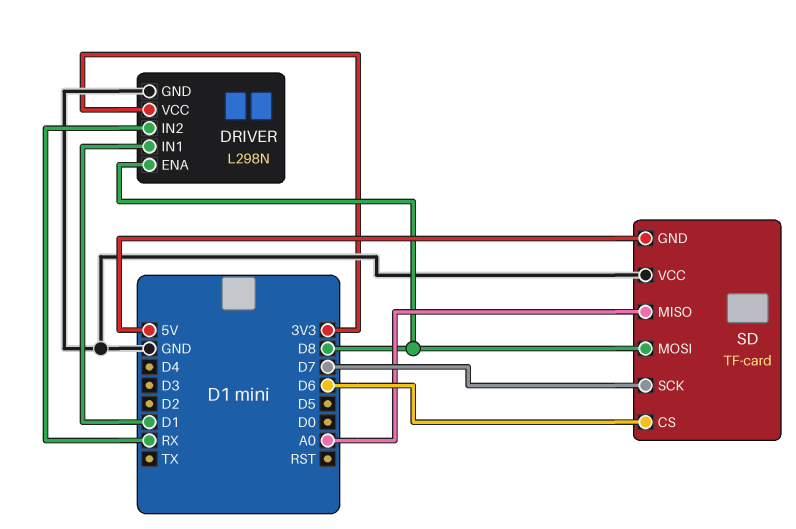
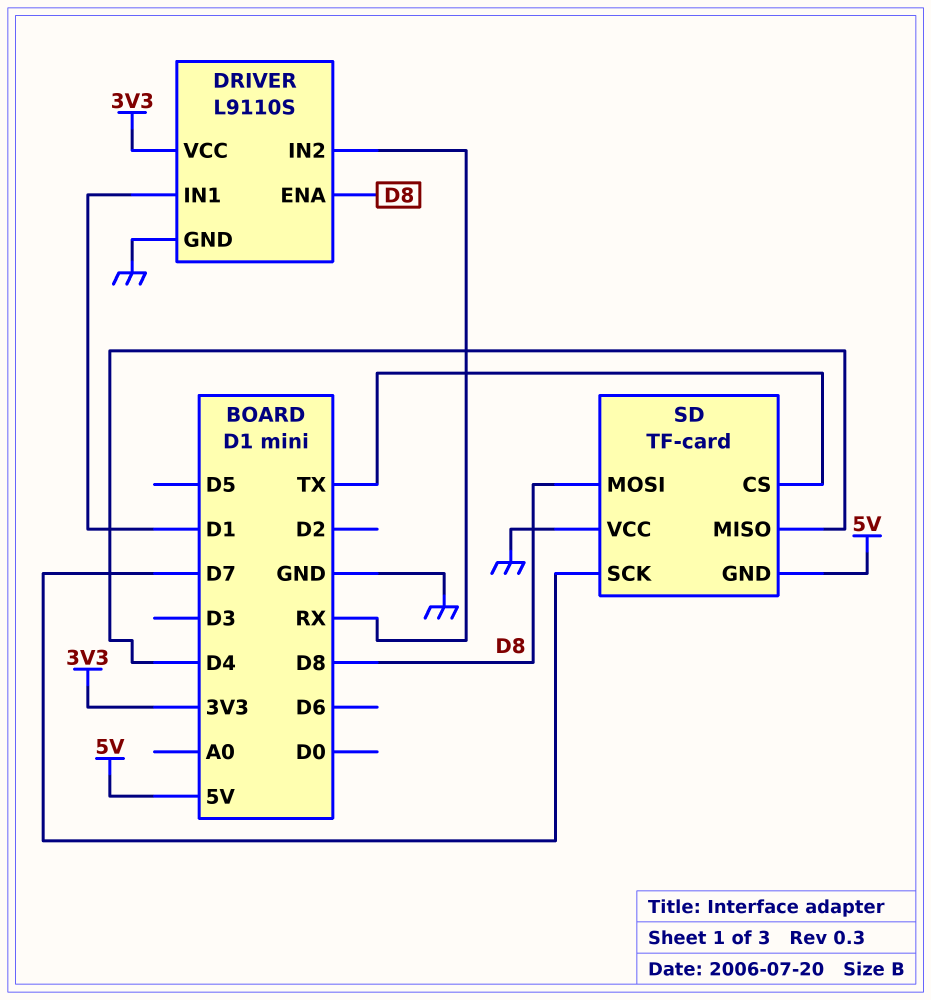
DRIVER: L298N -> L9110S
SD pin CS: D6 -> TX
SD pin MISO: A0 -> D4

